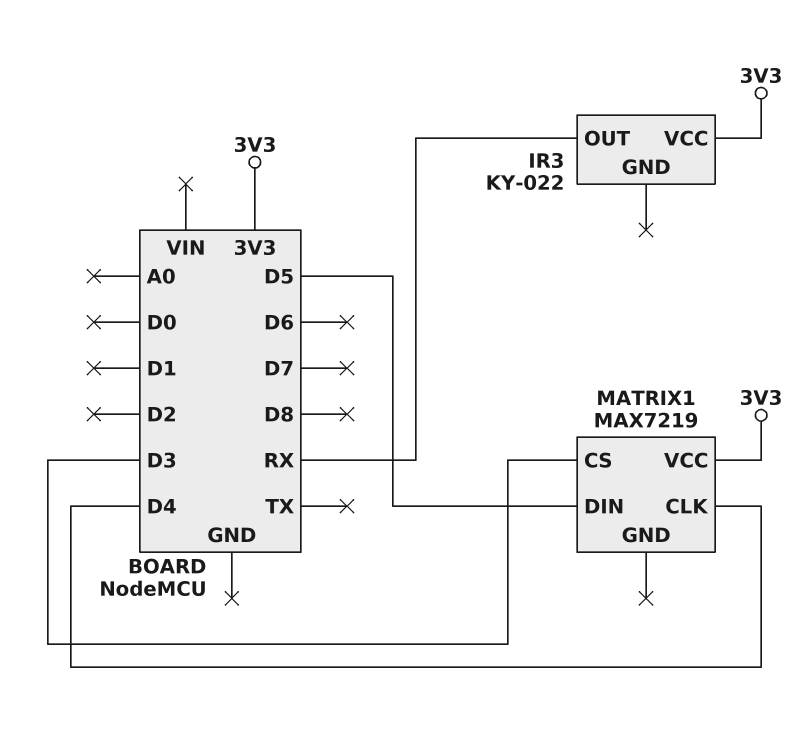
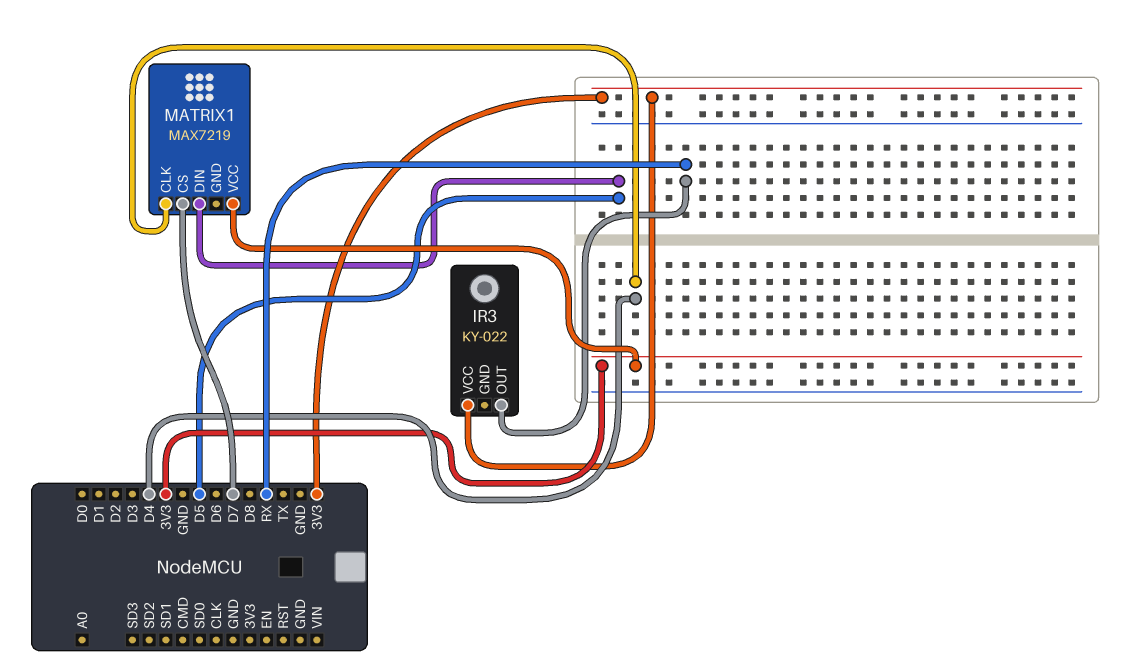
MATRIX1 pin CS: D3 -> D7

